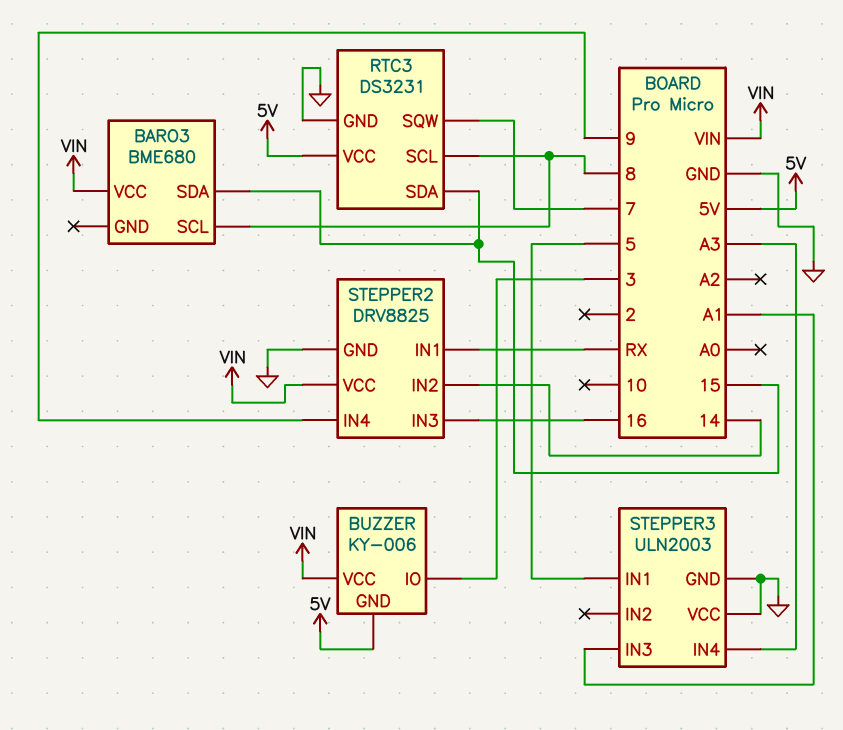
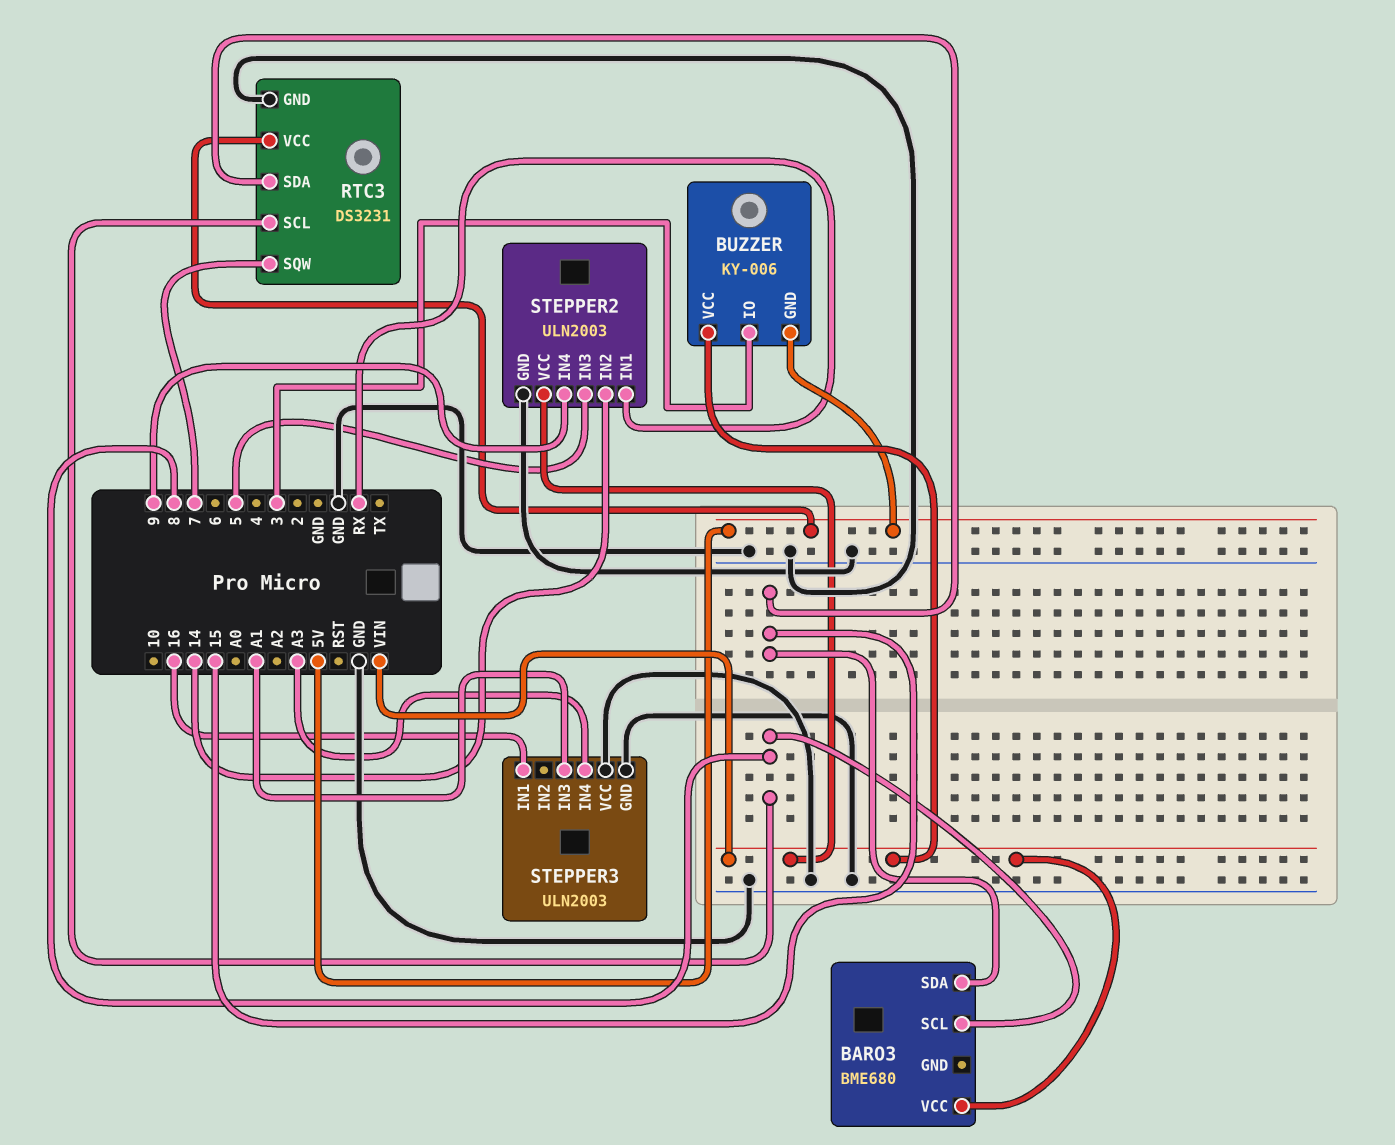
STEPPER2: DRV8825 -> ULN2003
STEPPER2 pin IN3: 16 -> 5
STEPPER3 pin IN1: 5 -> 16

